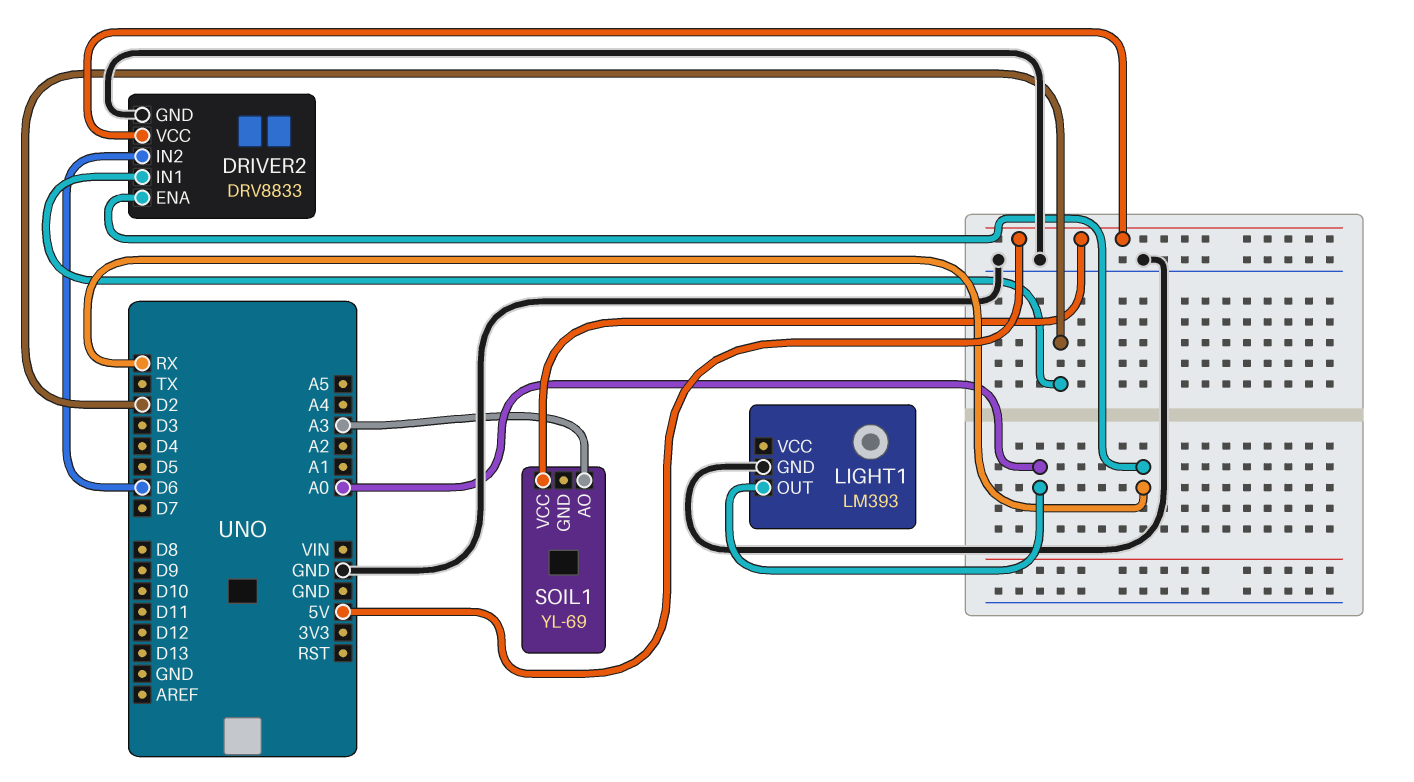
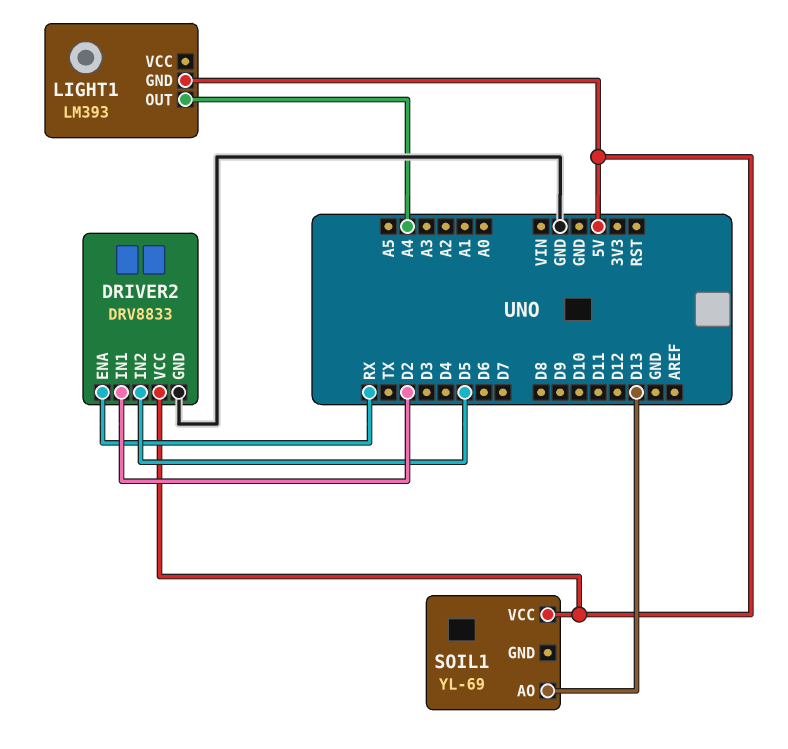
DRIVER2 pin IN2: D6 -> D5
LIGHT1 pin GND: GND -> 5V
LIGHT1 pin OUT: A0 -> A4
SOIL1 pin AO: A3 -> D13

